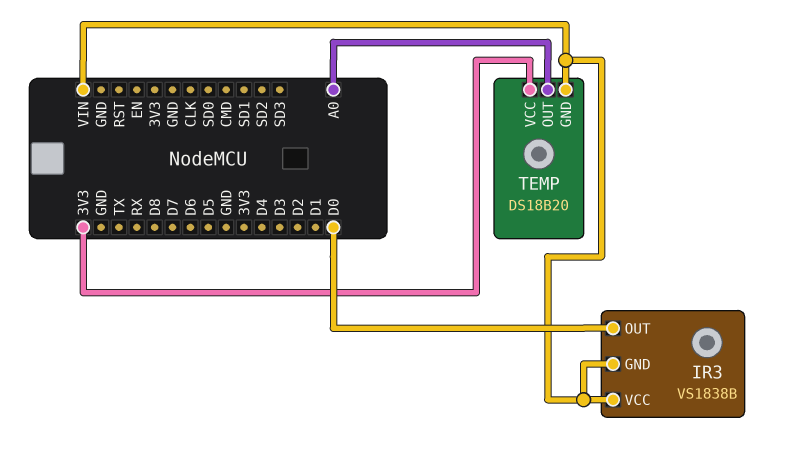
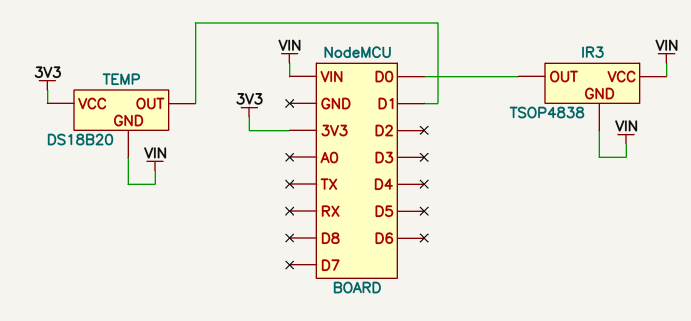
IR3: VS1838B -> TSOP4838
TEMP pin OUT: A0 -> D1

